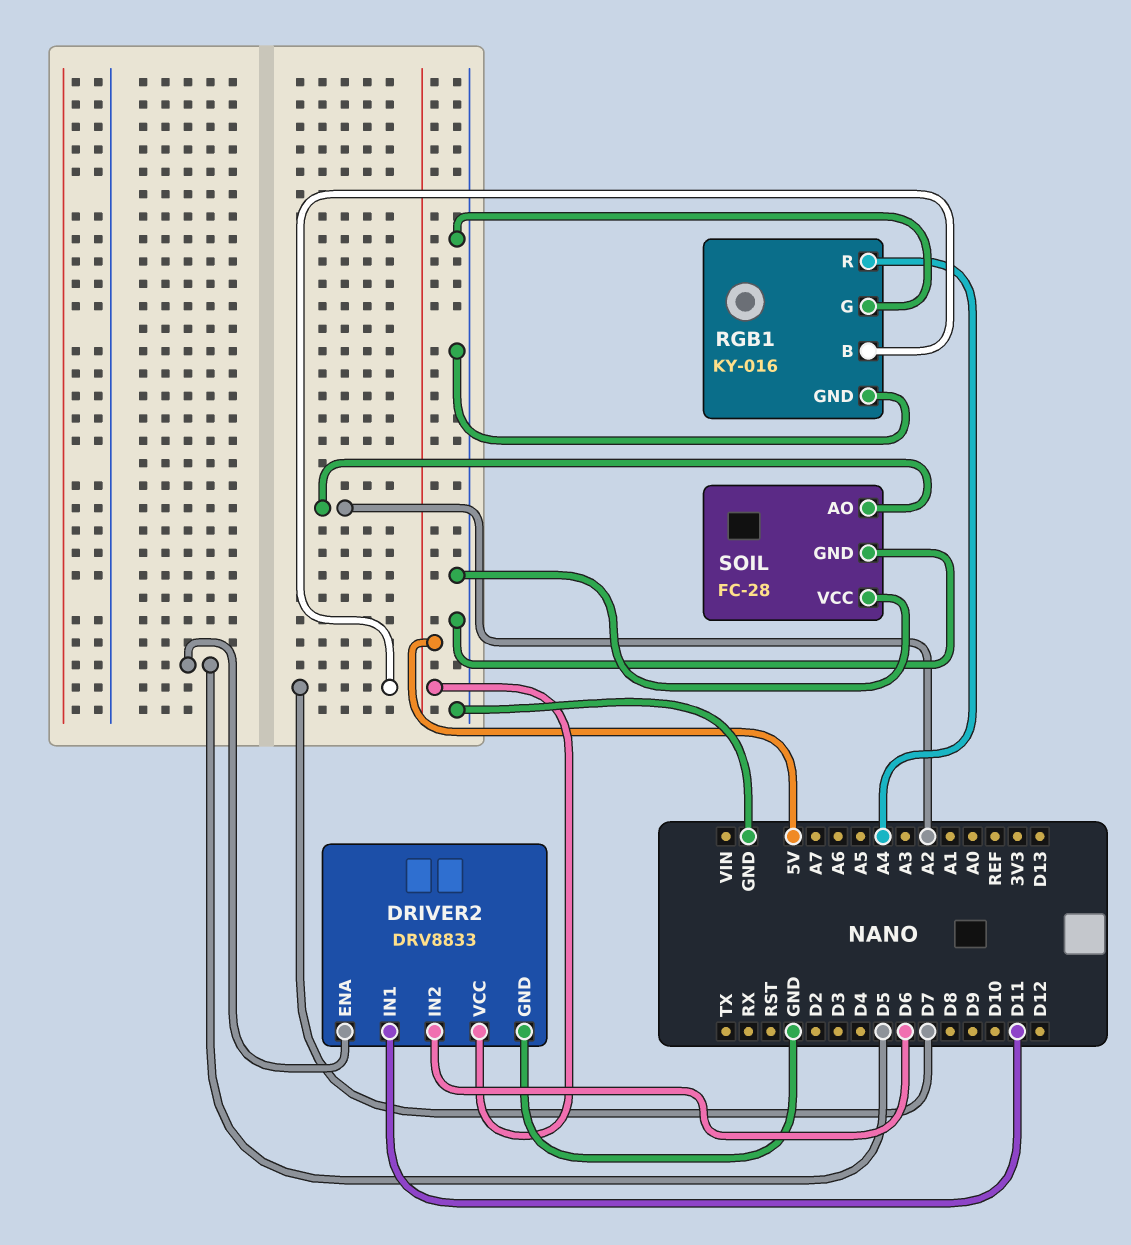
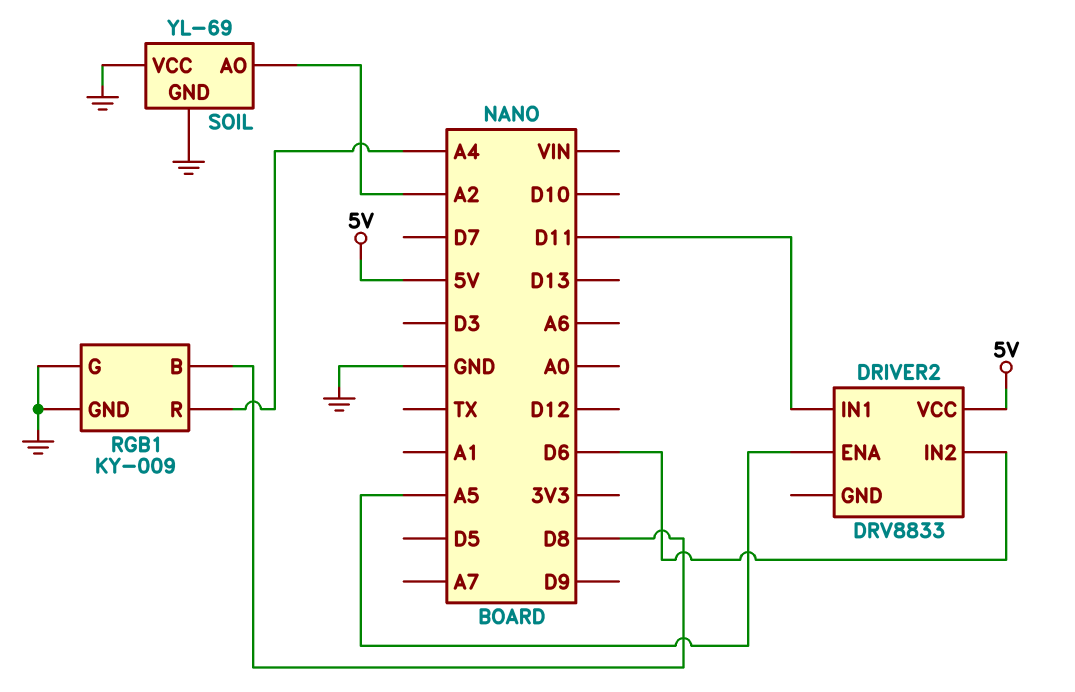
DRIVER2 pin ENA: D5 -> A5
DRIVER2 pin GND: GND -> none
RGB1: KY-016 -> KY-009
RGB1 pin B: D7 -> D8
SOIL: FC-28 -> YL-69

